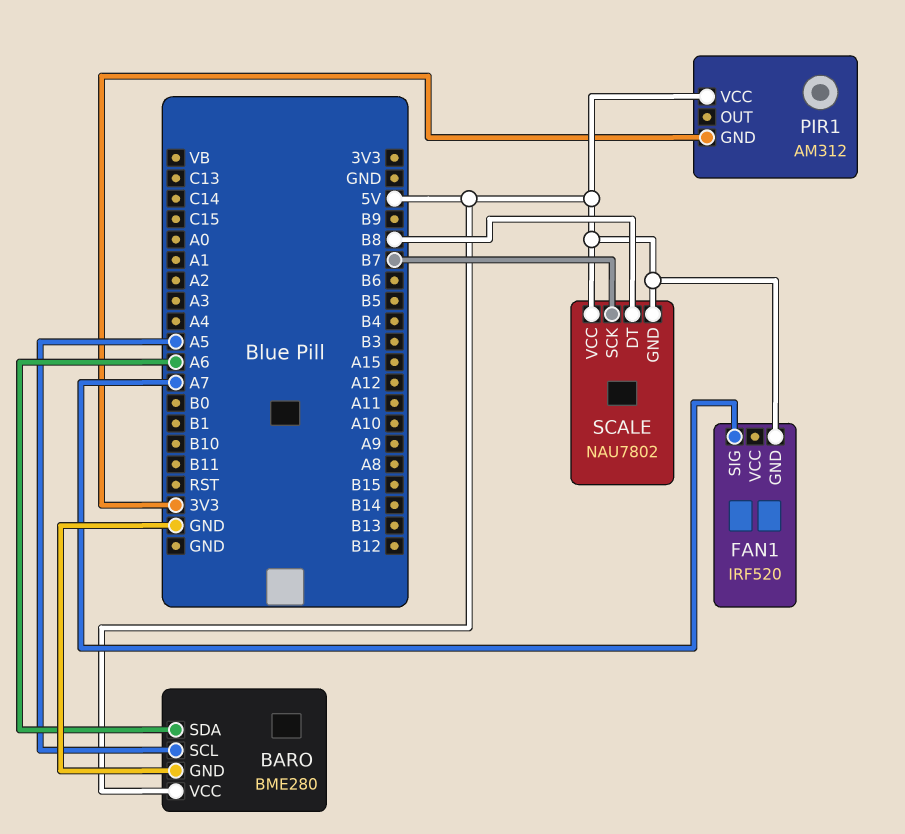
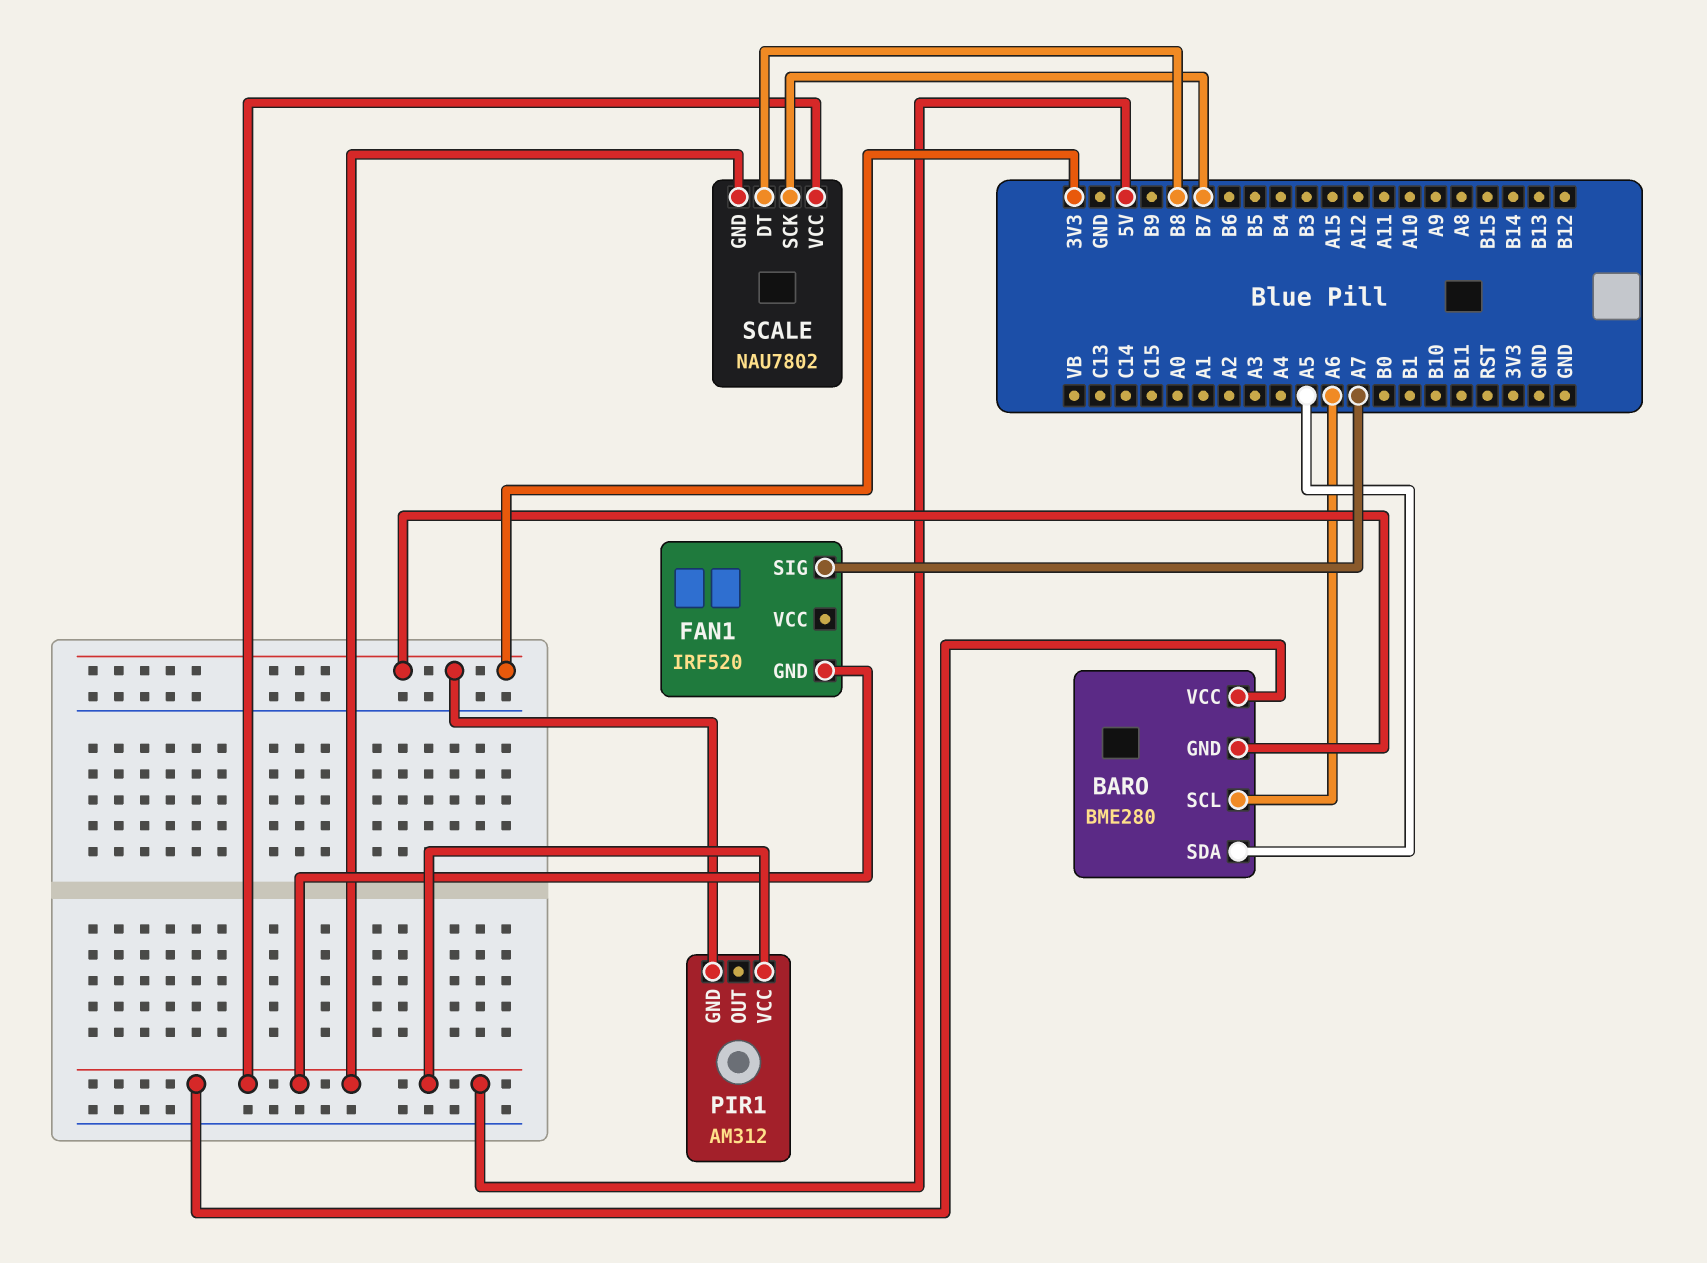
BARO pin GND: GND -> 3V3
BARO pin SCL: A5 -> A6
BARO pin SDA: A6 -> A5

